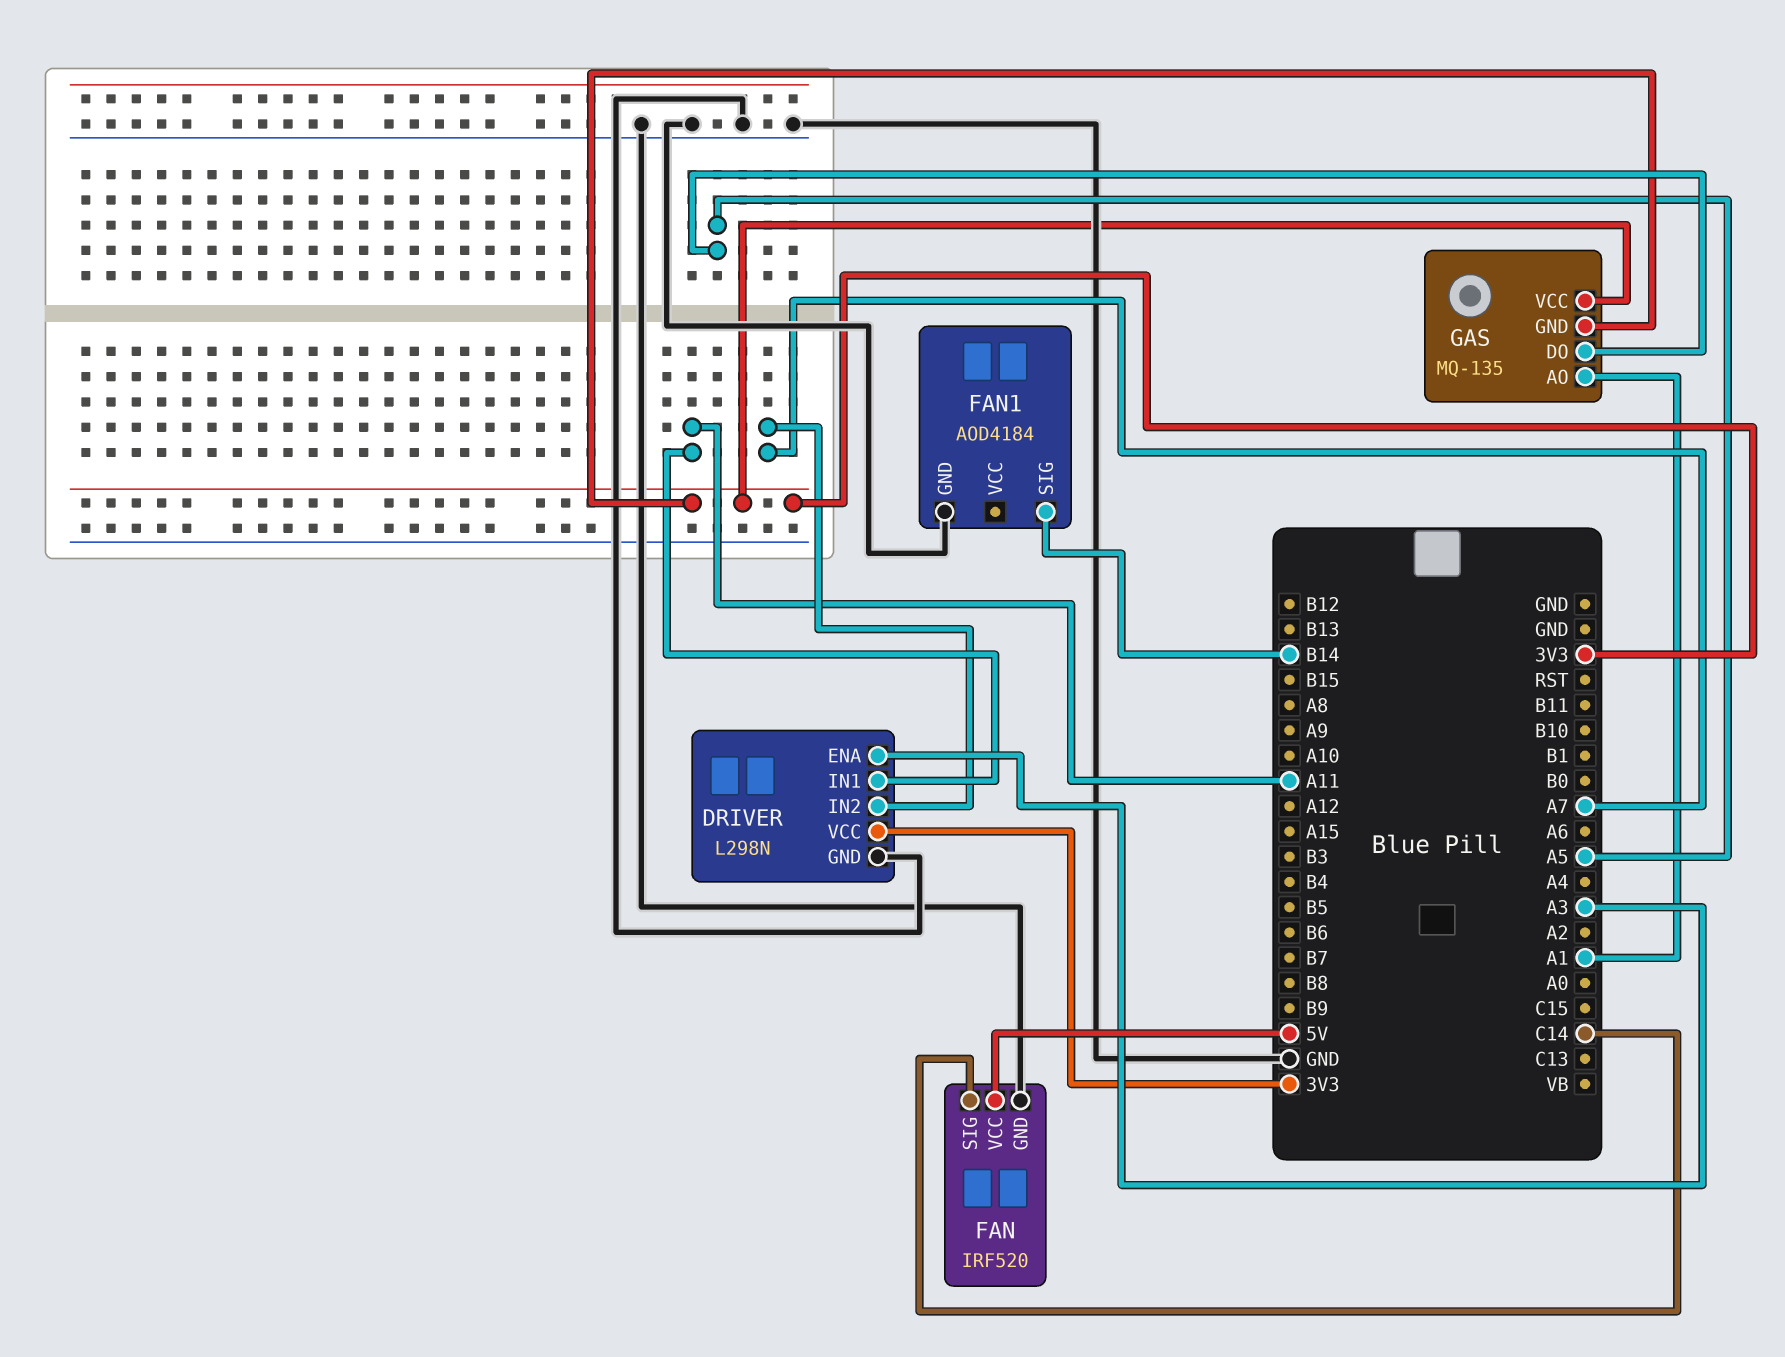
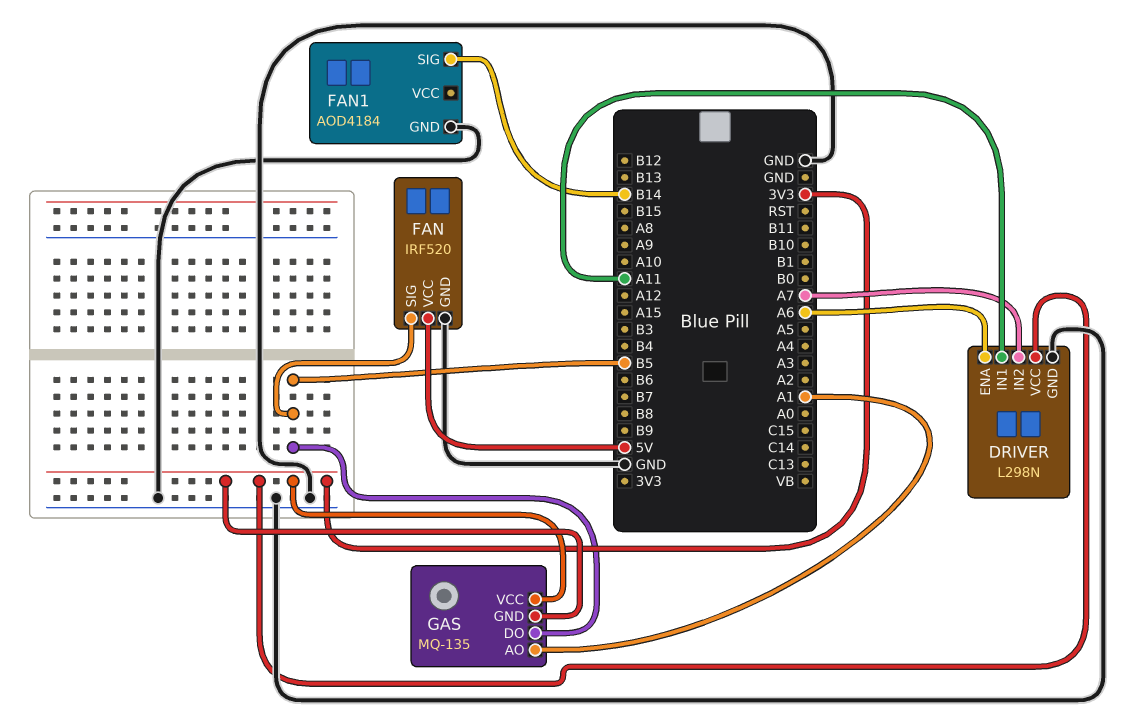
DRIVER pin ENA: A3 -> A6
FAN pin SIG: C14 -> B5
GAS pin DO: A5 -> B5

